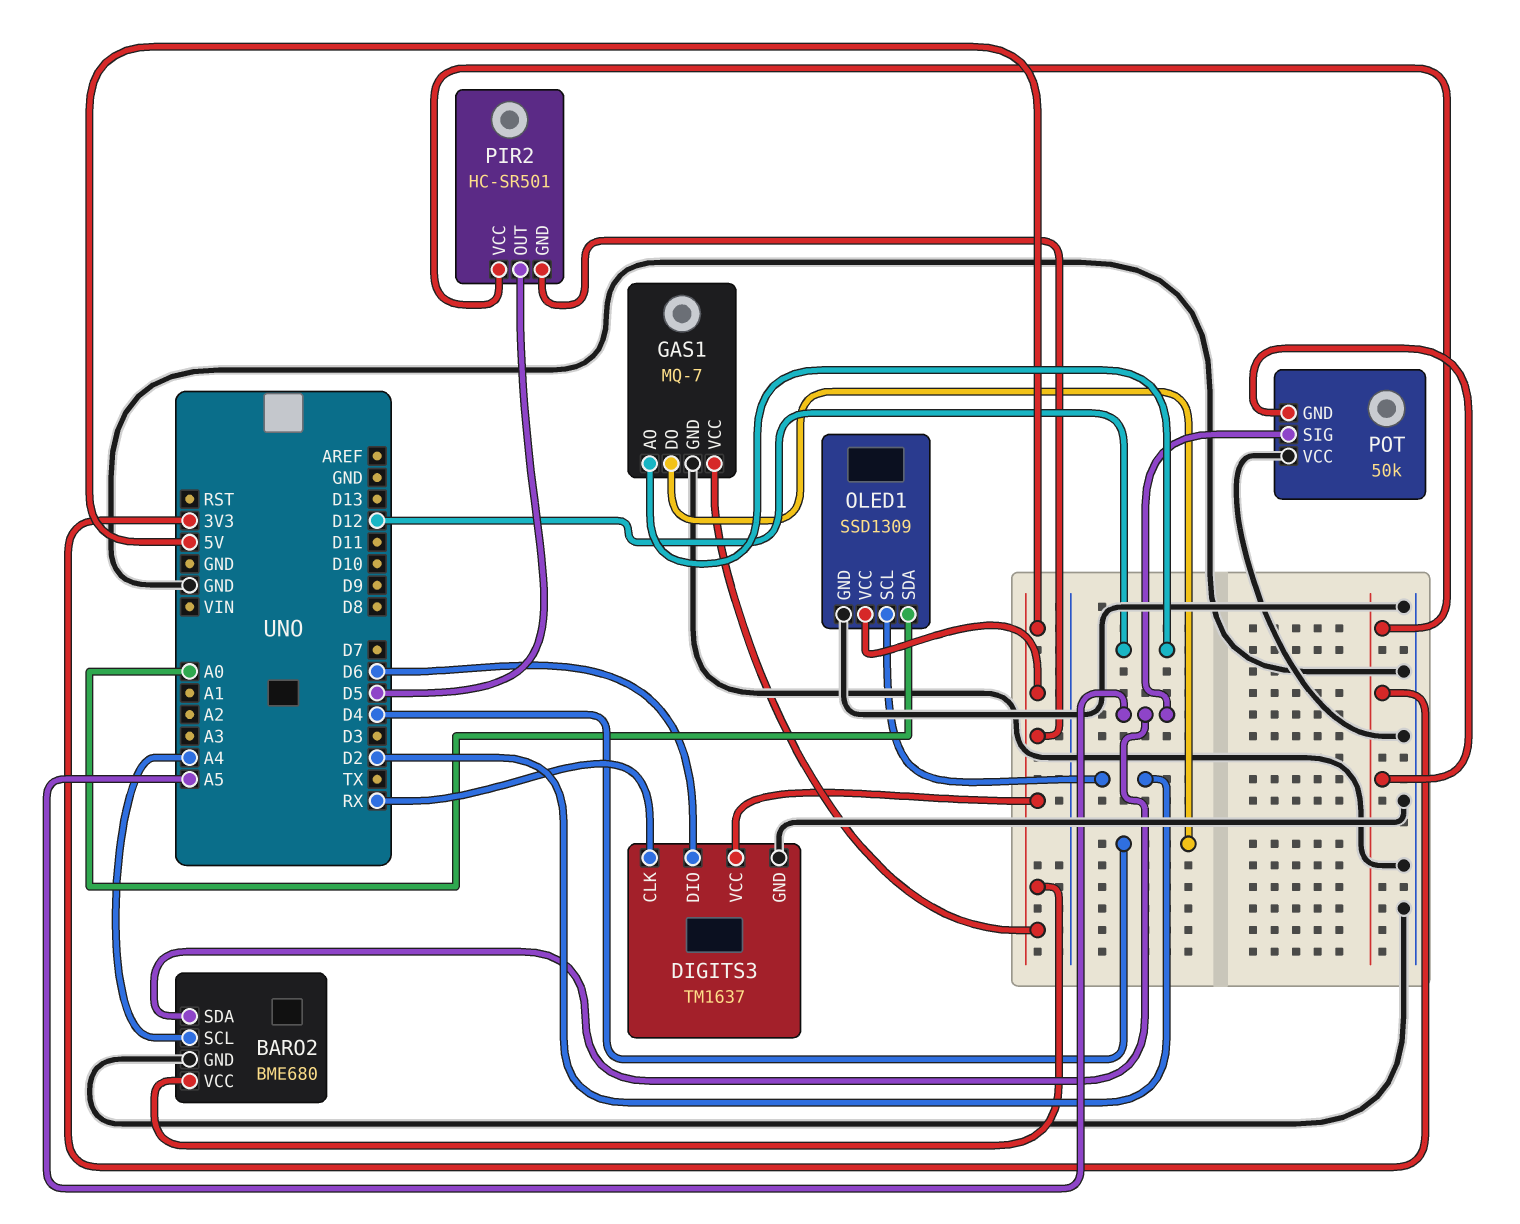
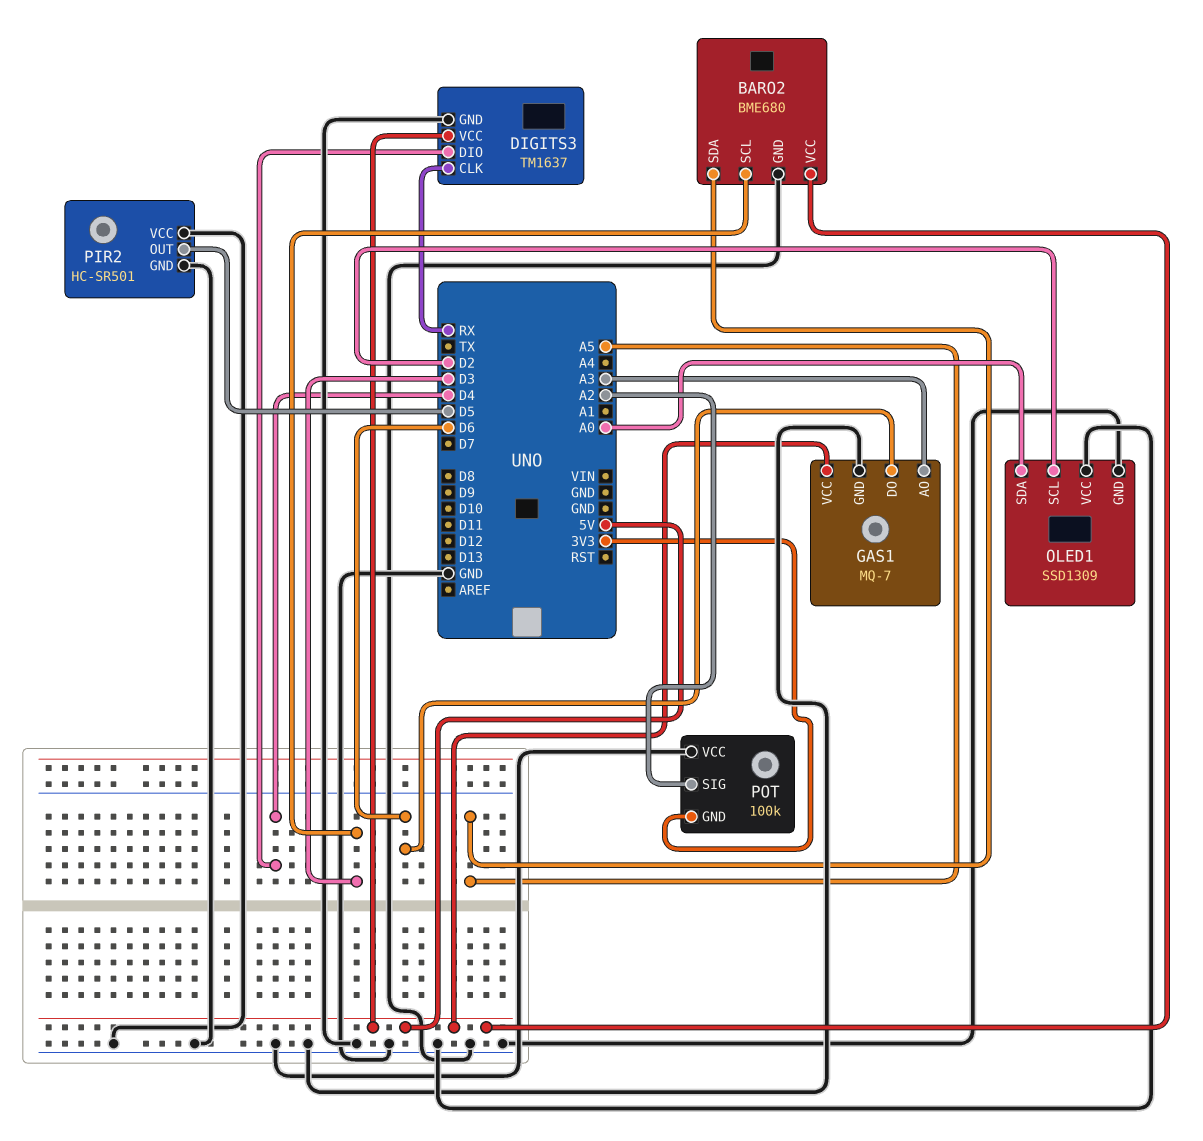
BARO2 pin SCL: A4 -> D3
DIGITS3 pin DIO: D6 -> D4
GAS1 pin AO: D12 -> A3
GAS1 pin DO: D4 -> D6
OLED1 pin VCC: 5V -> GND
PIR2 pin GND: 5V -> GND
PIR2 pin VCC: 3V3 -> GND
POT: 50k -> 100k
POT pin SIG: A5 -> A2

